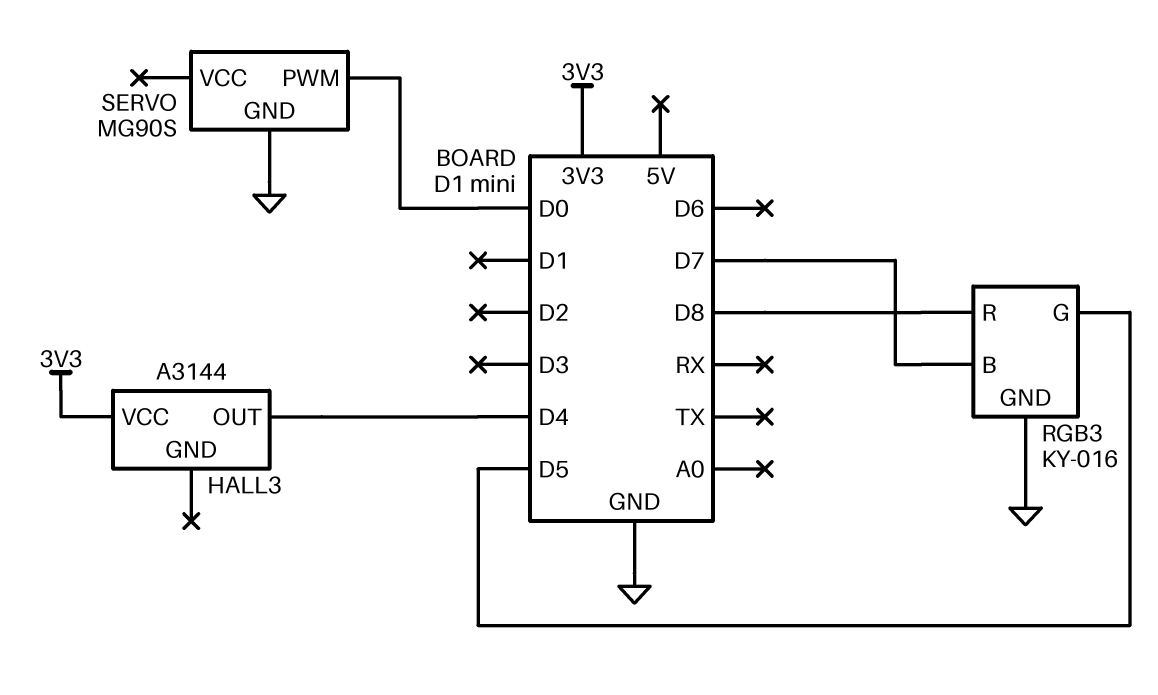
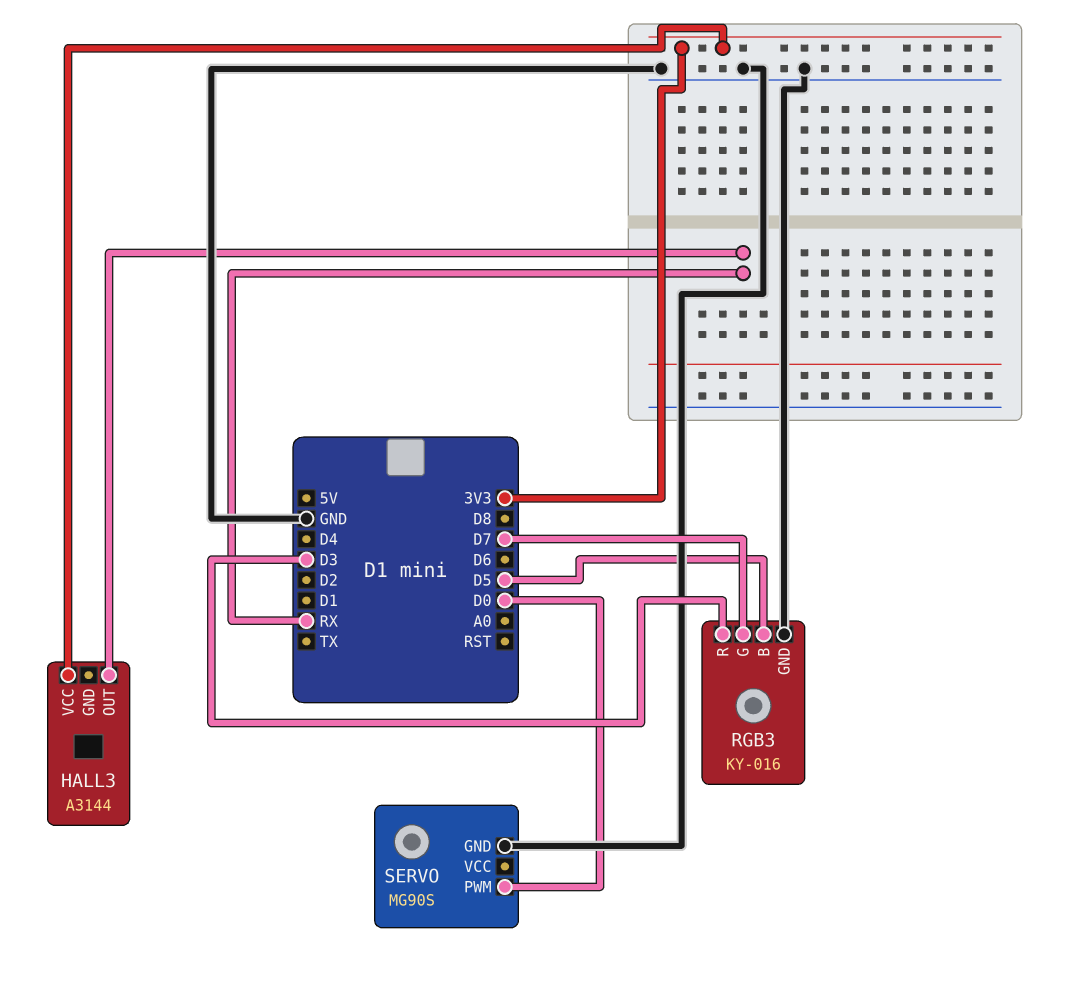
HALL3 pin OUT: D4 -> RX
RGB3 pin B: D7 -> D5
RGB3 pin G: D5 -> D7
RGB3 pin R: D8 -> D3

